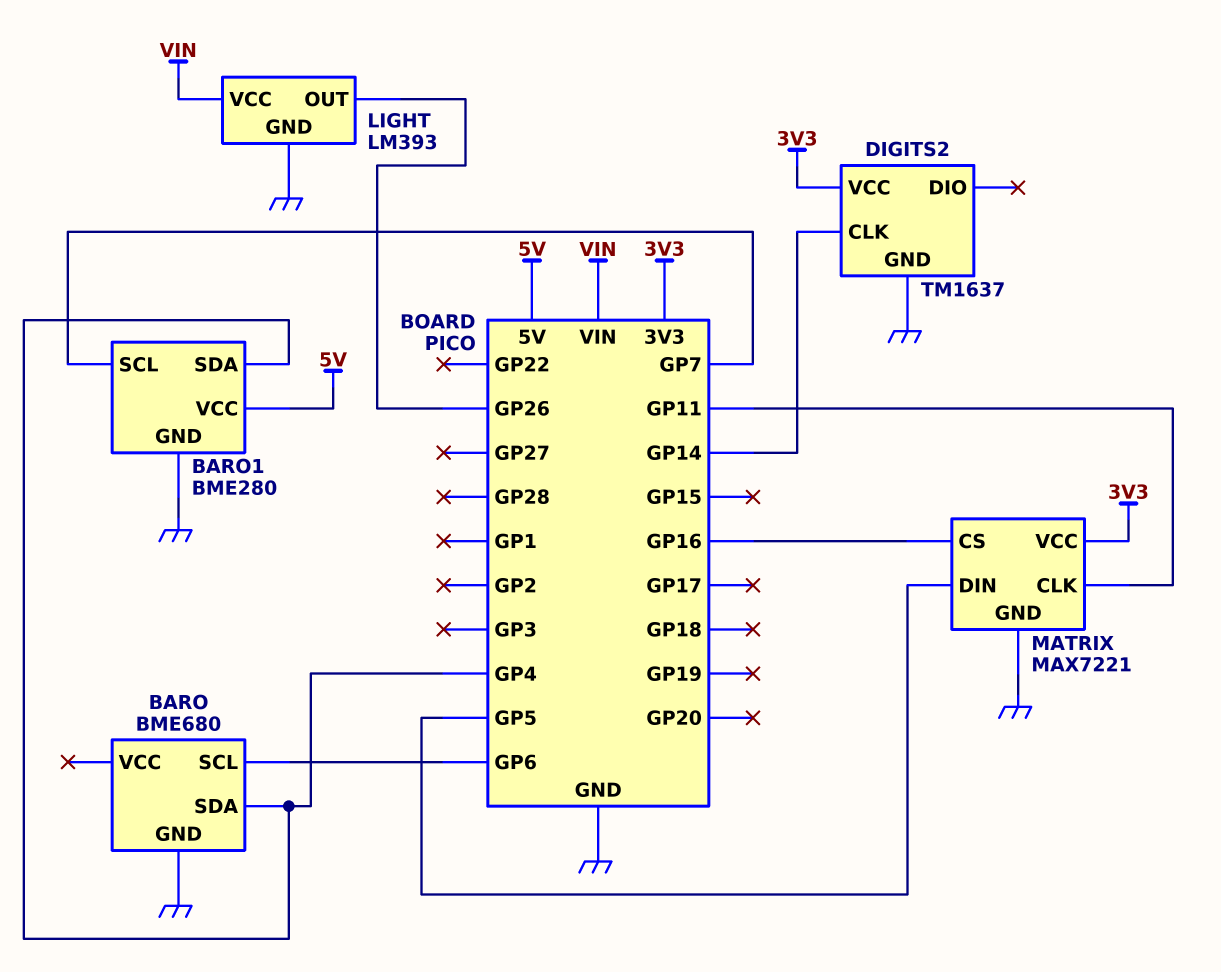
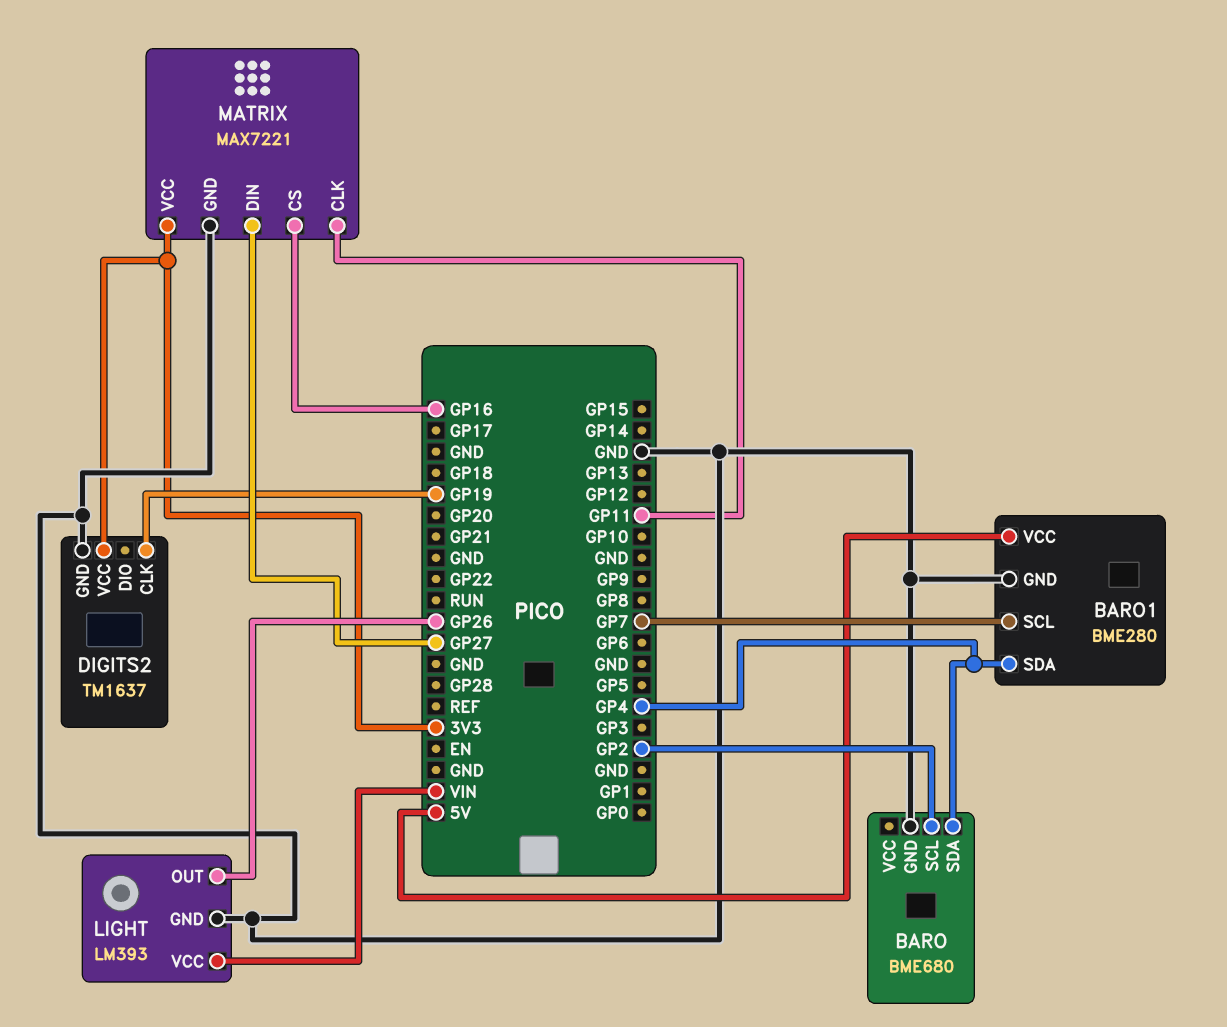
BARO pin SCL: GP6 -> GP2
DIGITS2 pin CLK: GP14 -> GP19
MATRIX pin DIN: GP5 -> GP27

